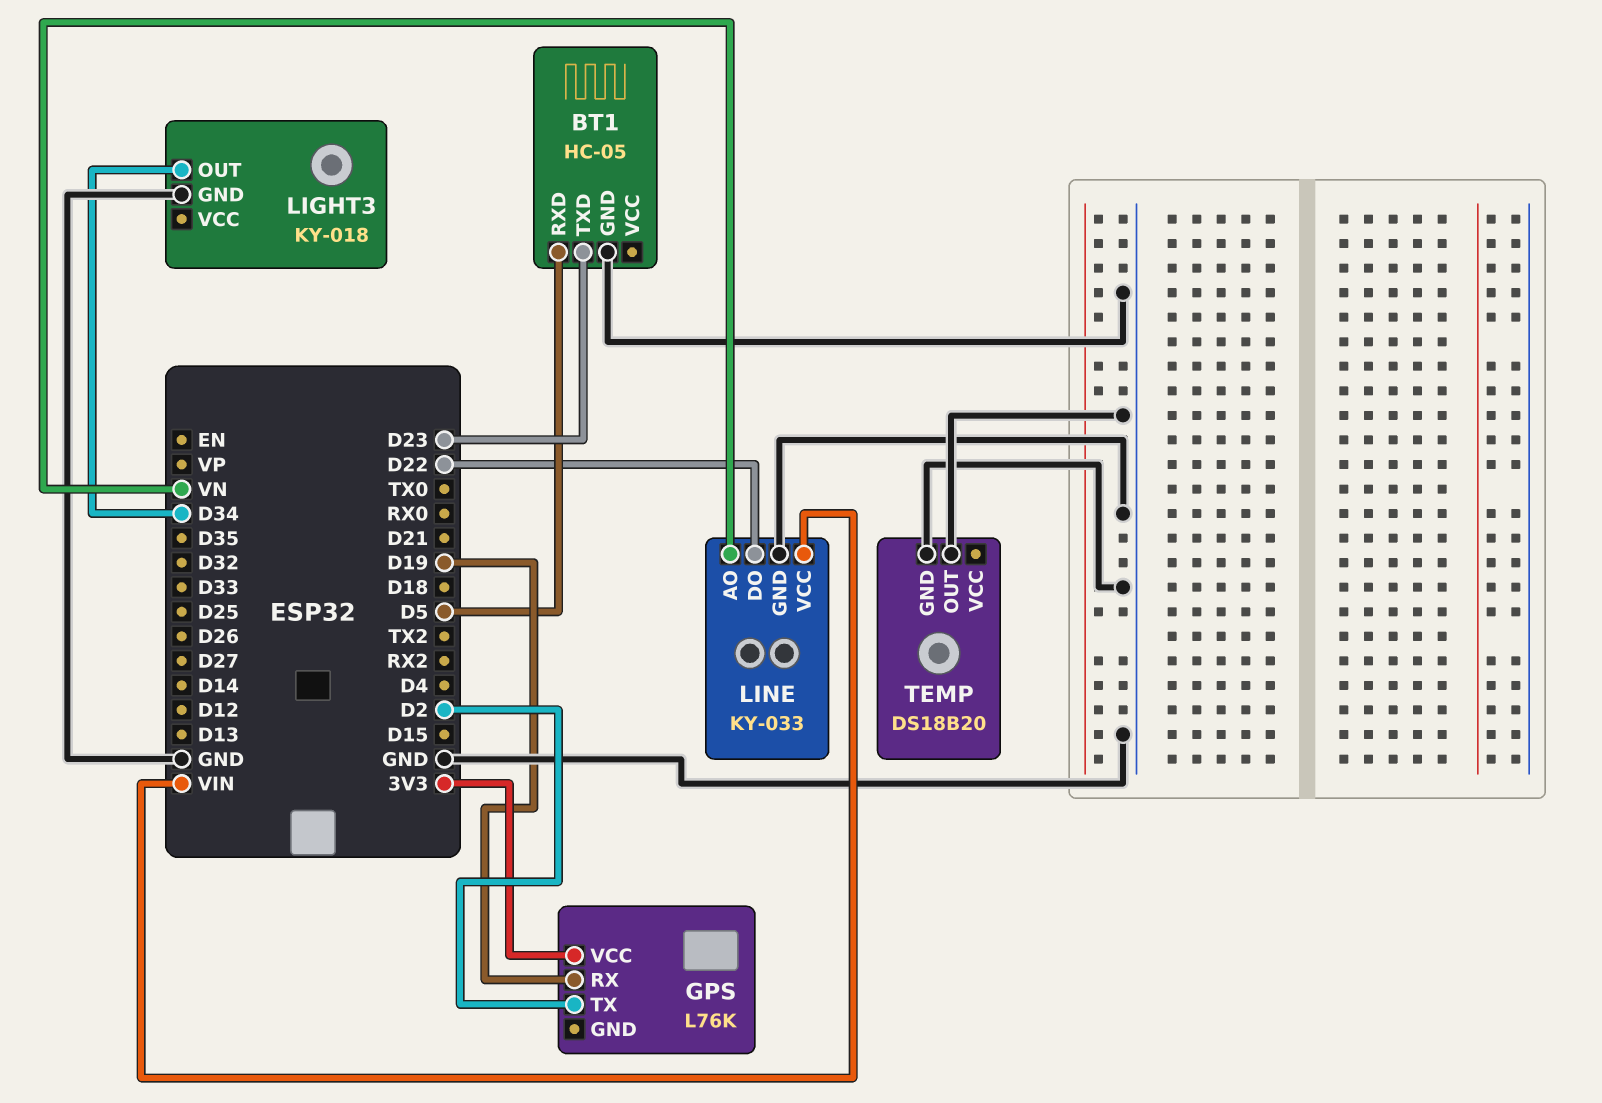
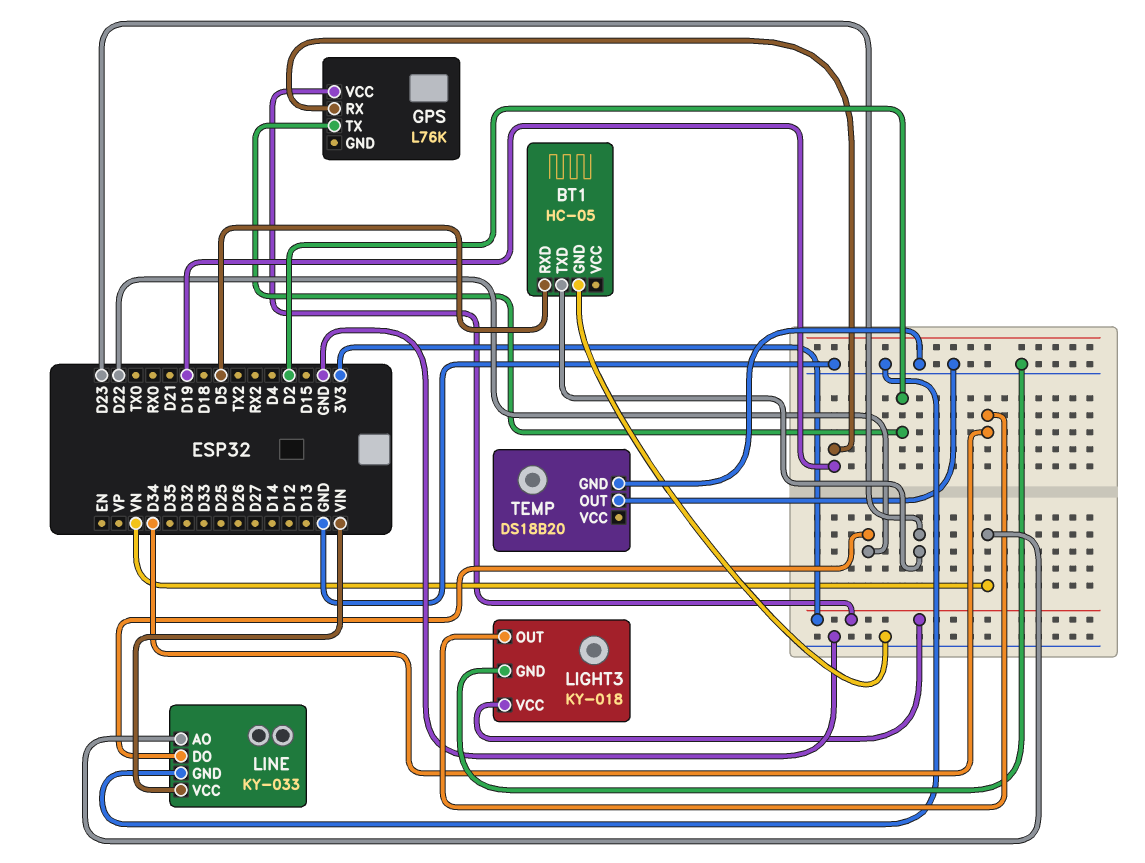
LIGHT3 pin VCC: none -> 3V3

